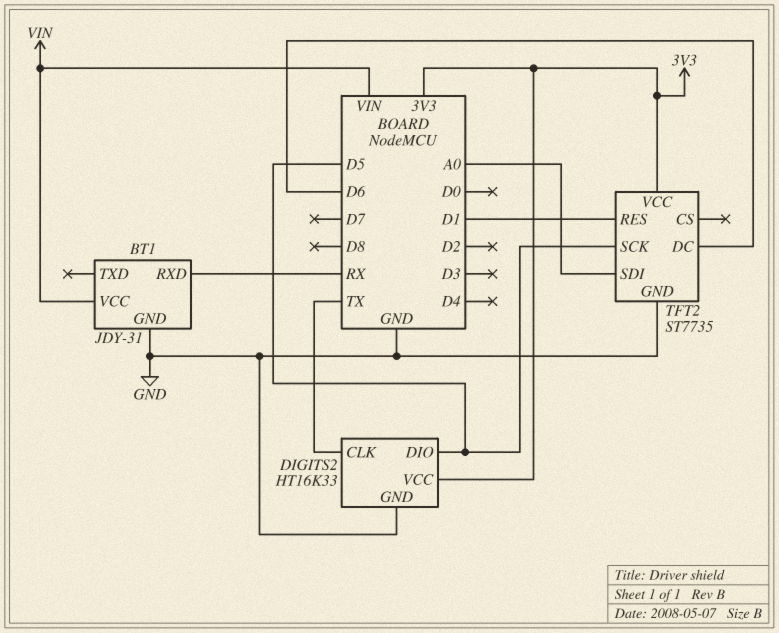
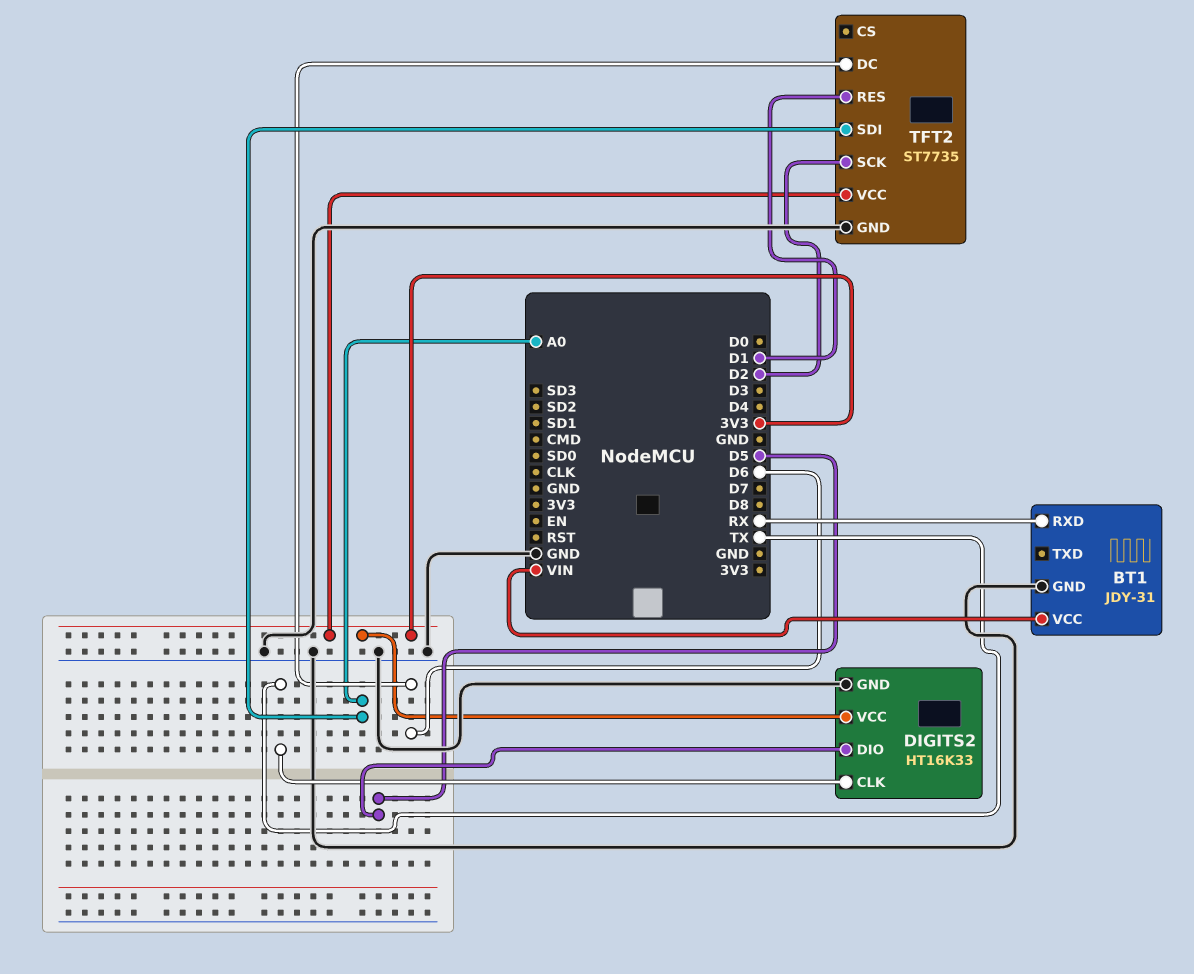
TFT2 pin SCK: D5 -> D2

